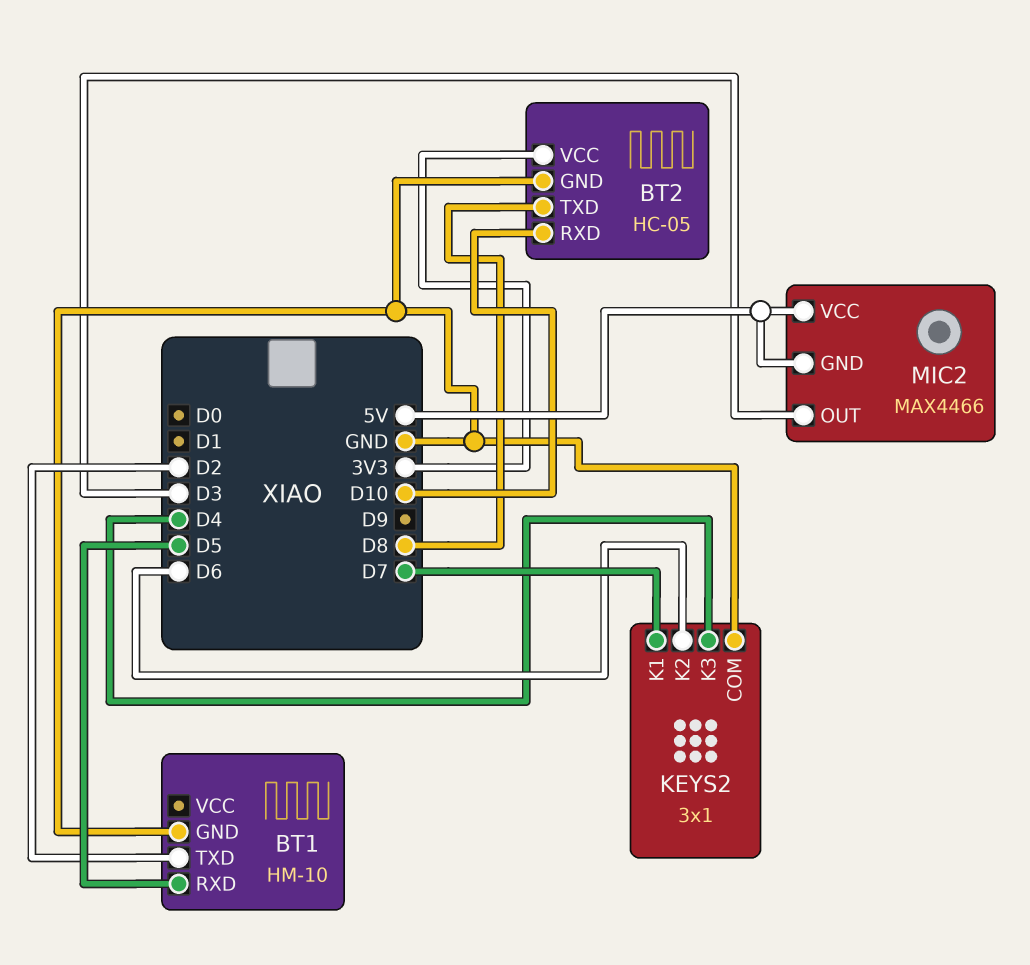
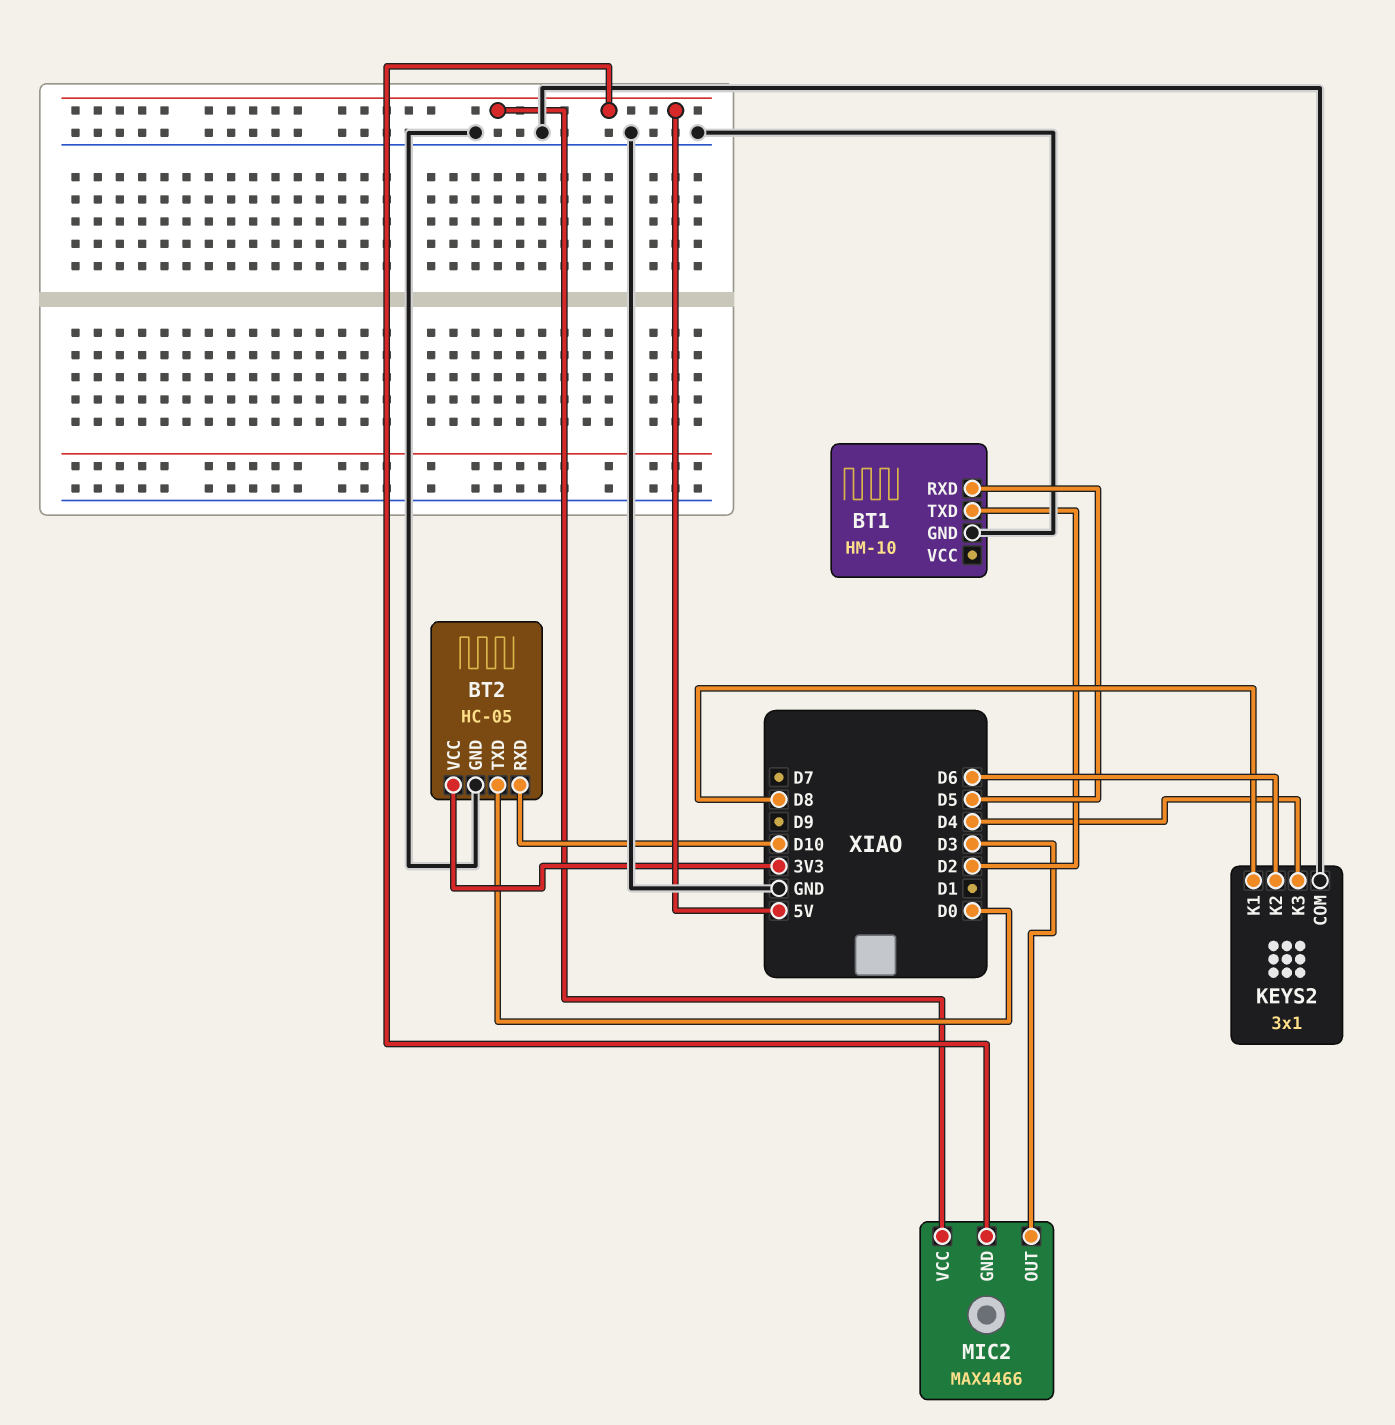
BT2 pin TXD: D8 -> D0
KEYS2 pin K1: D7 -> D8

